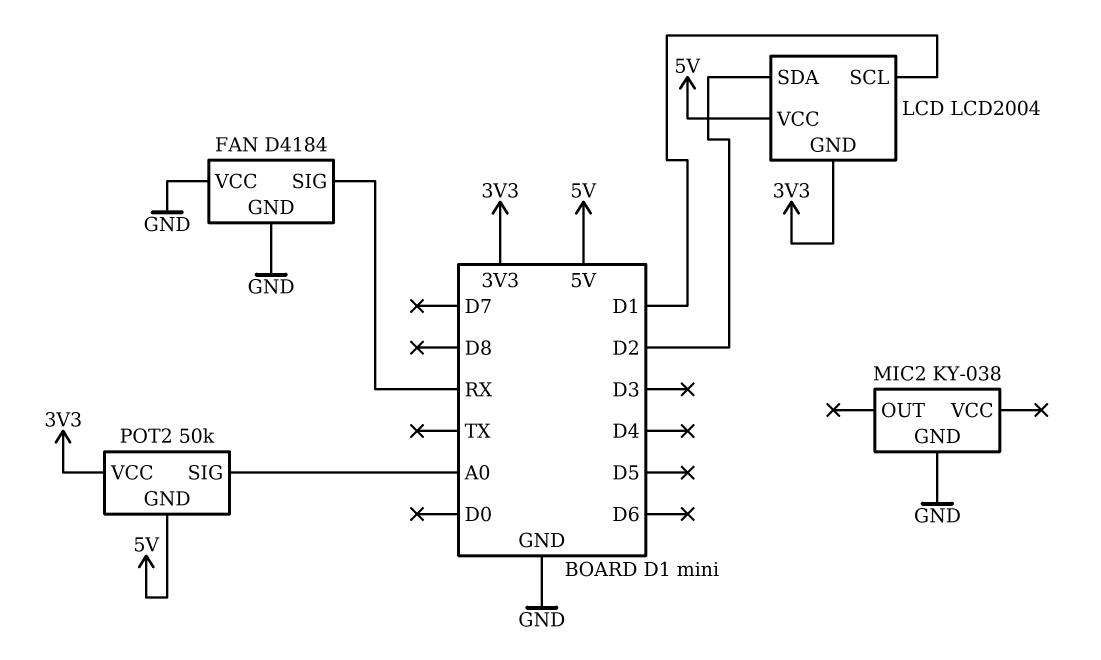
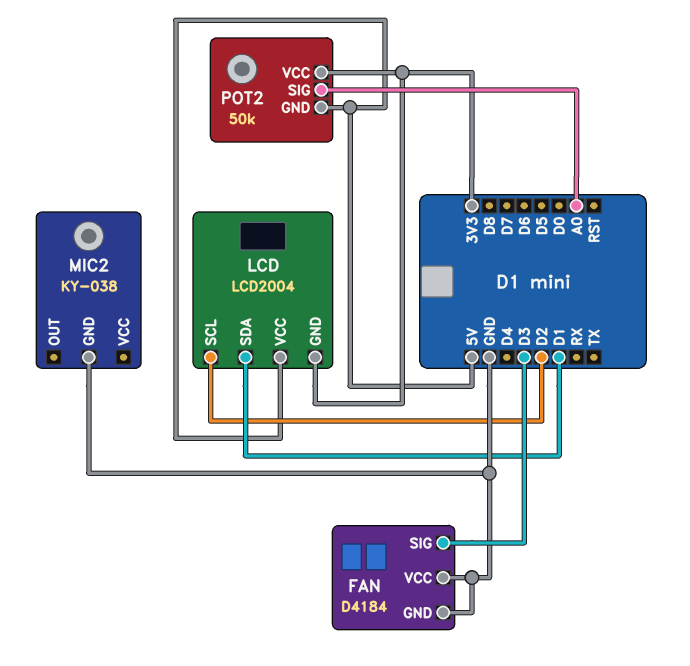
FAN pin SIG: RX -> D3
LCD pin SCL: D1 -> D2
LCD pin SDA: D2 -> D1

